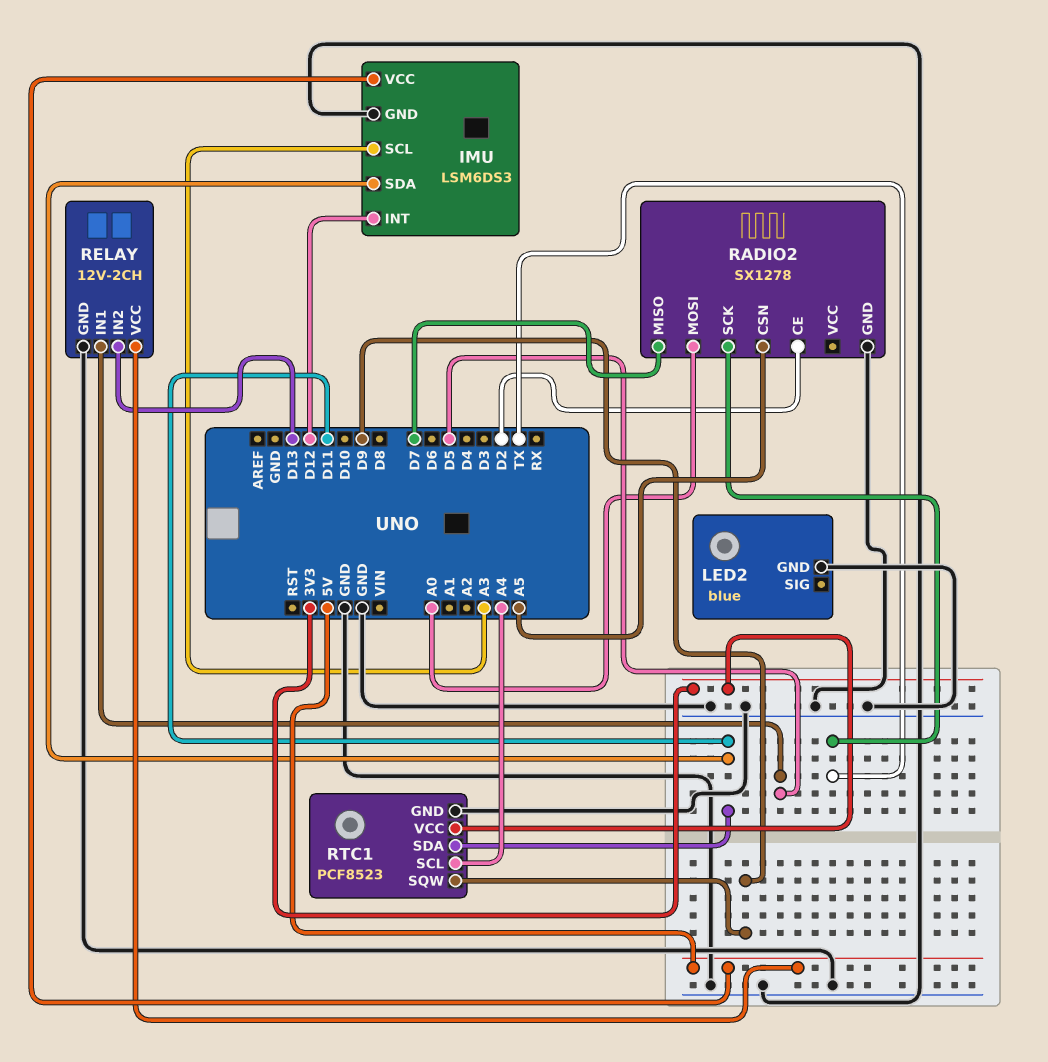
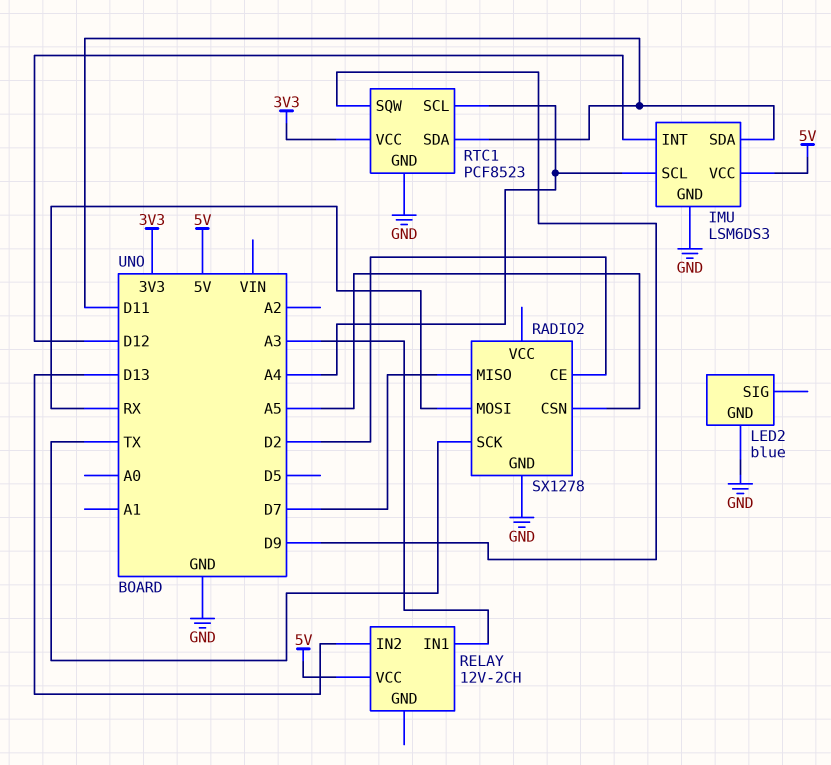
IMU pin SCL: A3 -> A4
RADIO2 pin MOSI: A0 -> RX
RELAY pin GND: GND -> none
RELAY pin IN1: D5 -> A3

